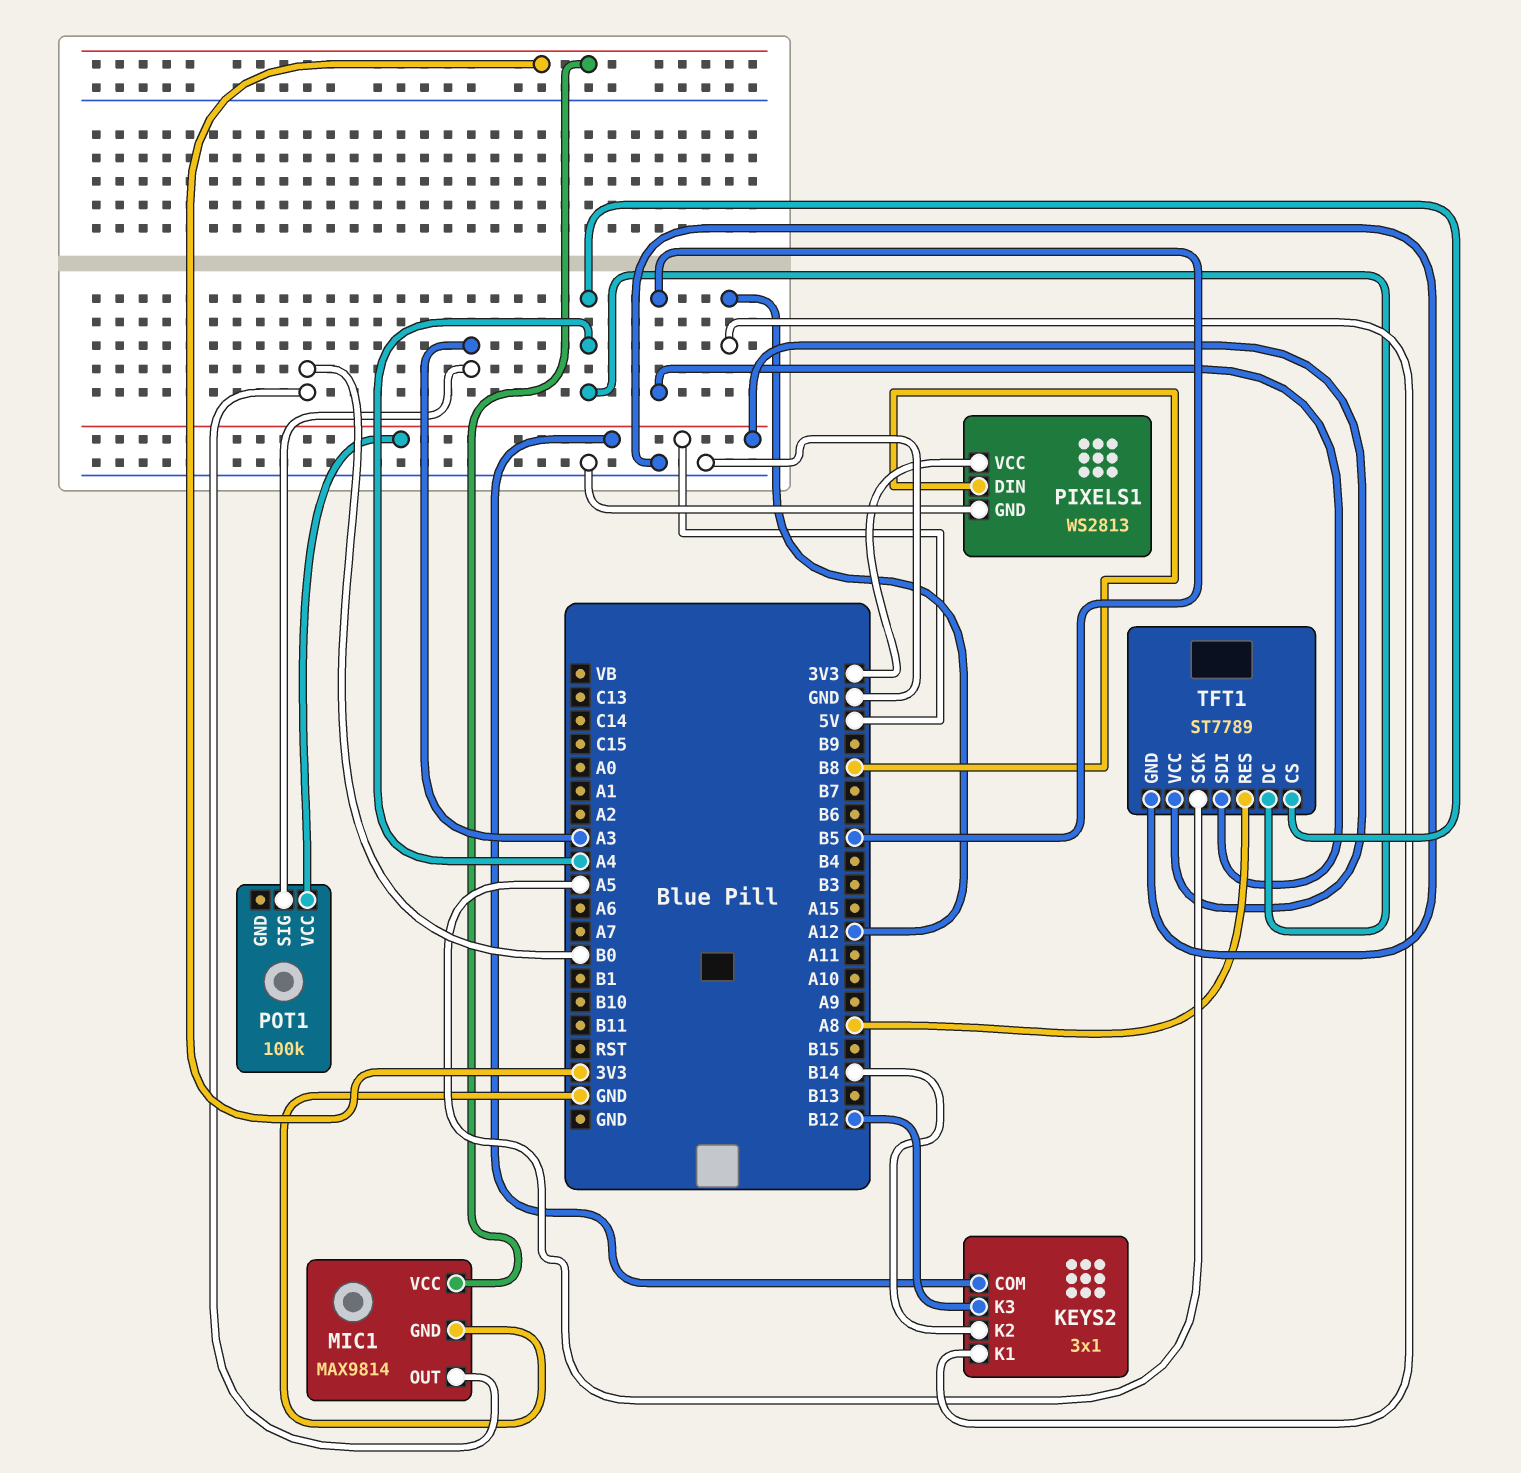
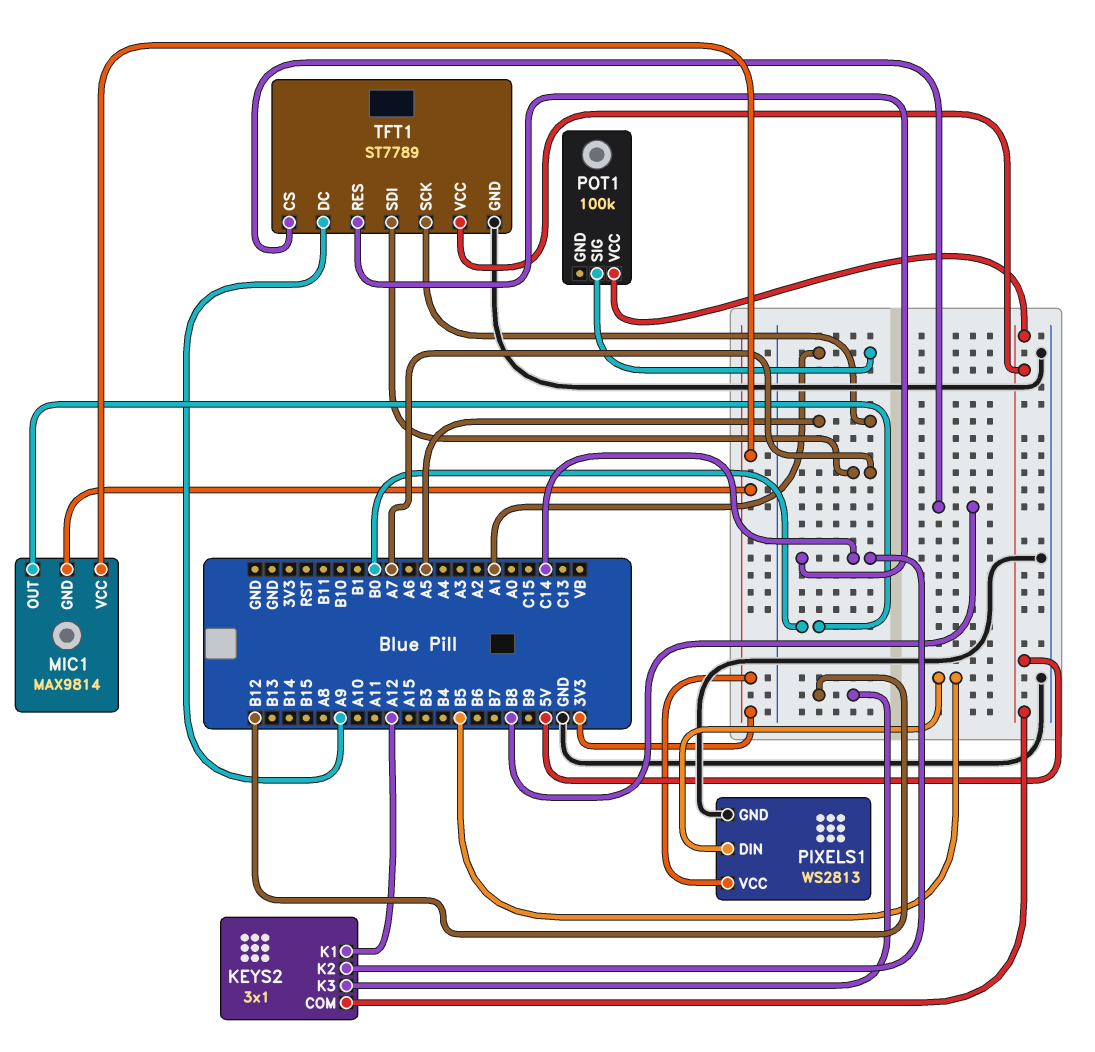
KEYS2 pin K2: B14 -> C14
MIC1 pin GND: GND -> 3V3
PIXELS1 pin DIN: B8 -> B5
POT1 pin SIG: A3 -> A1
TFT1 pin CS: A4 -> B8
TFT1 pin DC: A4 -> A9
TFT1 pin RES: A8 -> C14
TFT1 pin SDI: B5 -> A7

